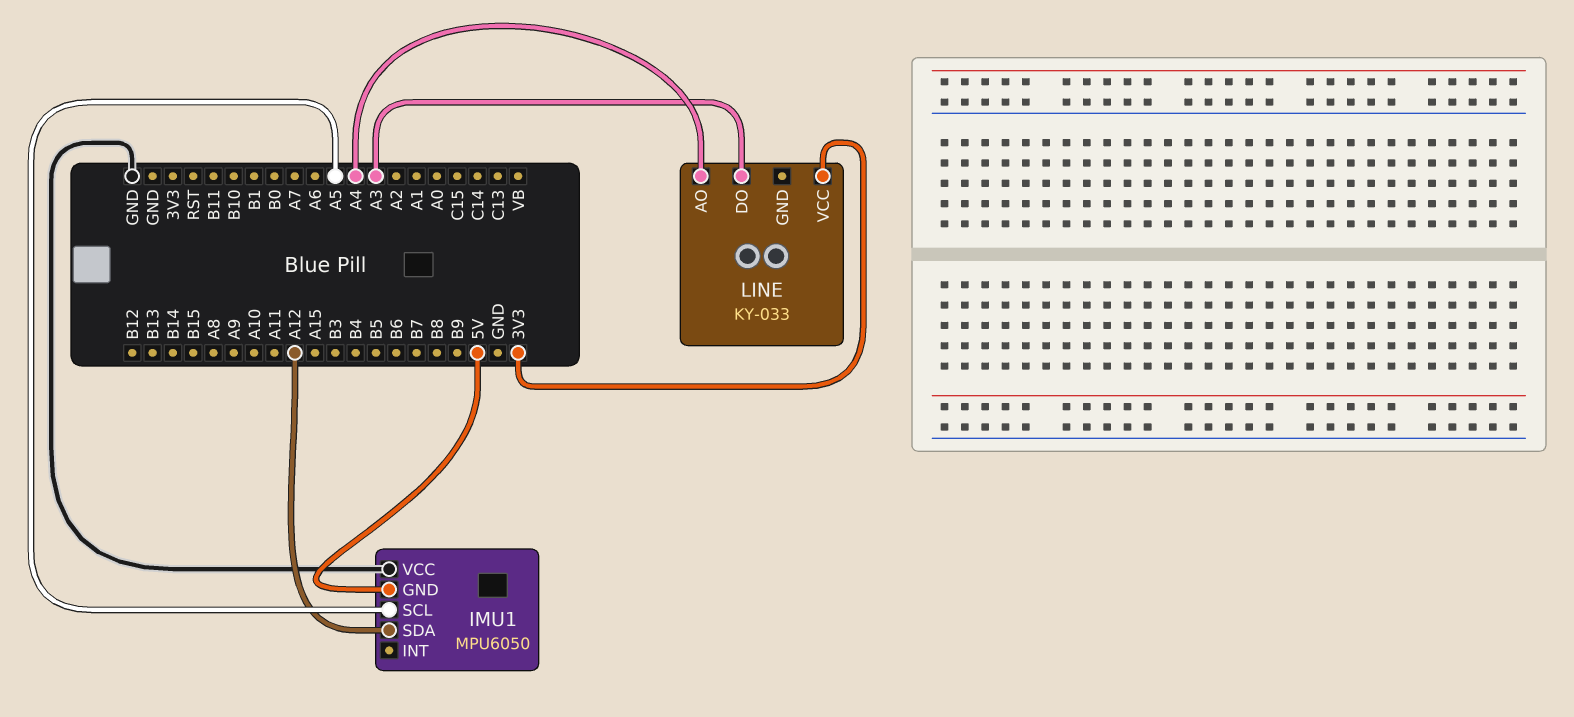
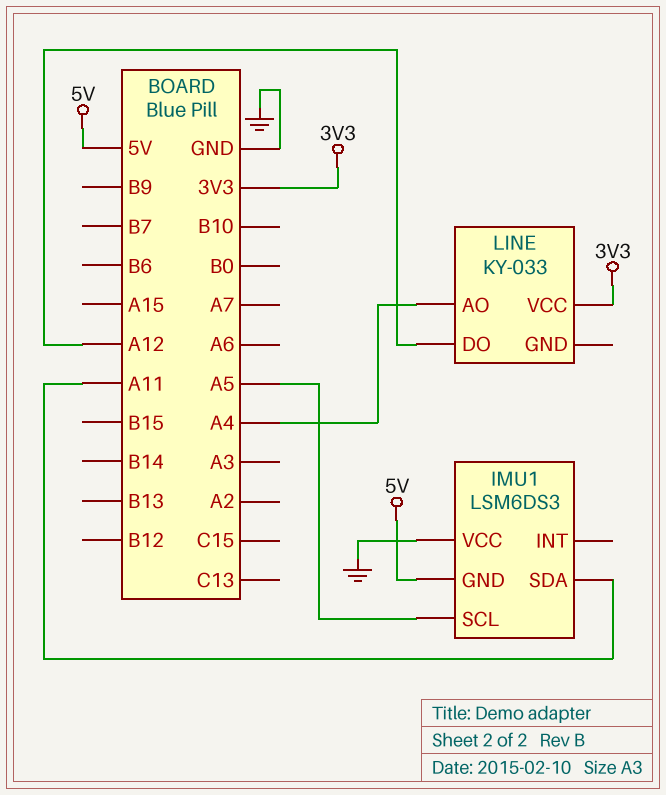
IMU1: MPU6050 -> LSM6DS3
IMU1 pin SDA: A12 -> A11
LINE pin DO: A3 -> A12

